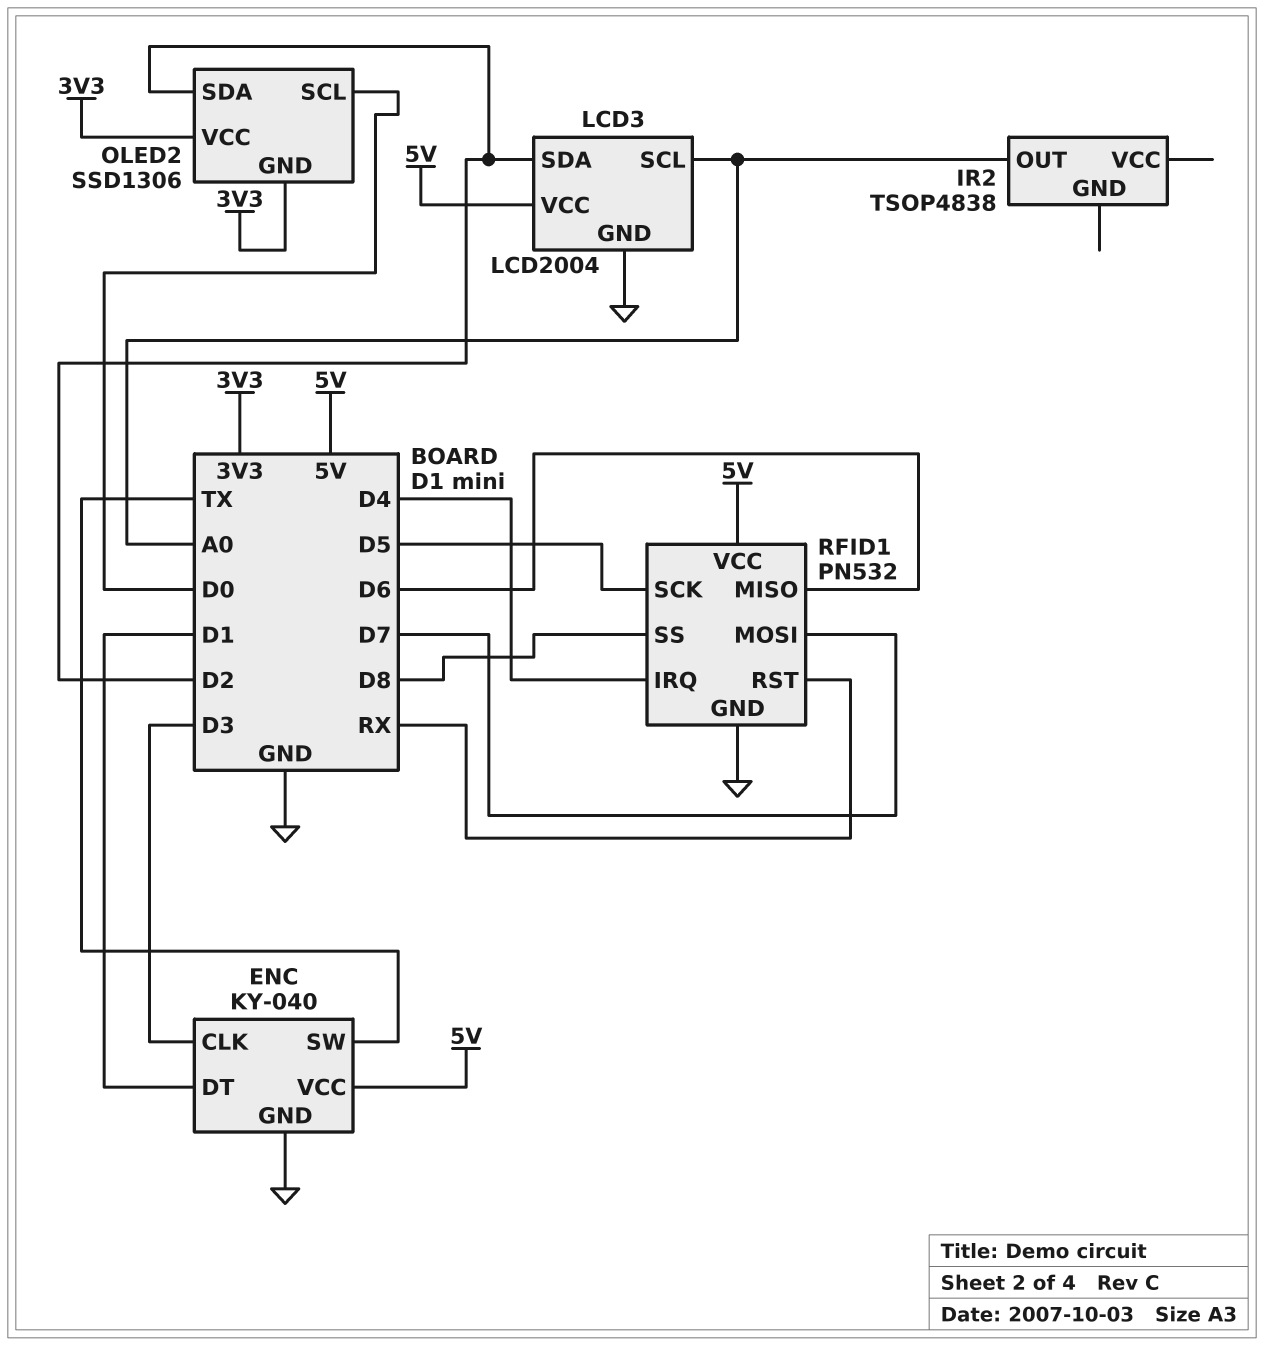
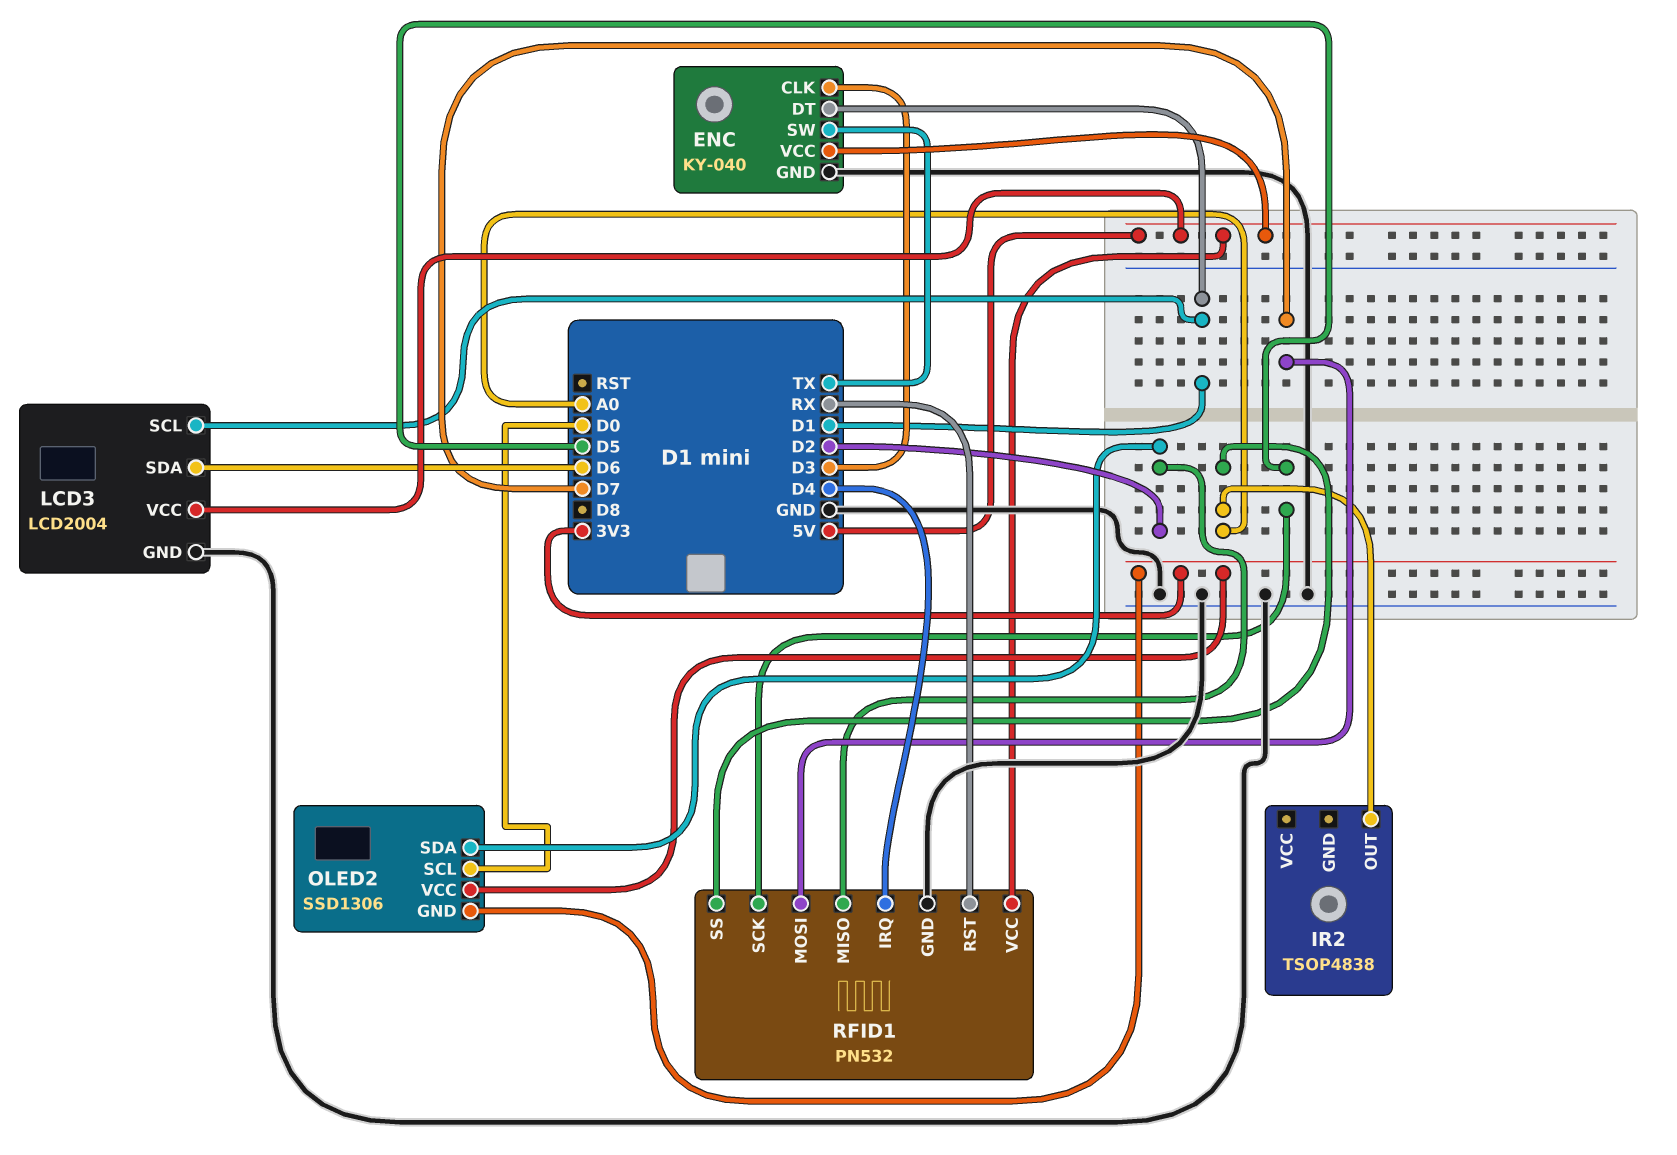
LCD3 pin SCL: A0 -> D1
LCD3 pin SDA: D2 -> D6
RFID1 pin MISO: D6 -> D2
RFID1 pin SS: D8 -> A0

